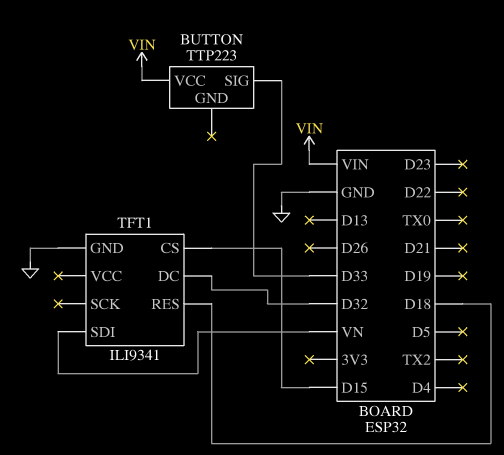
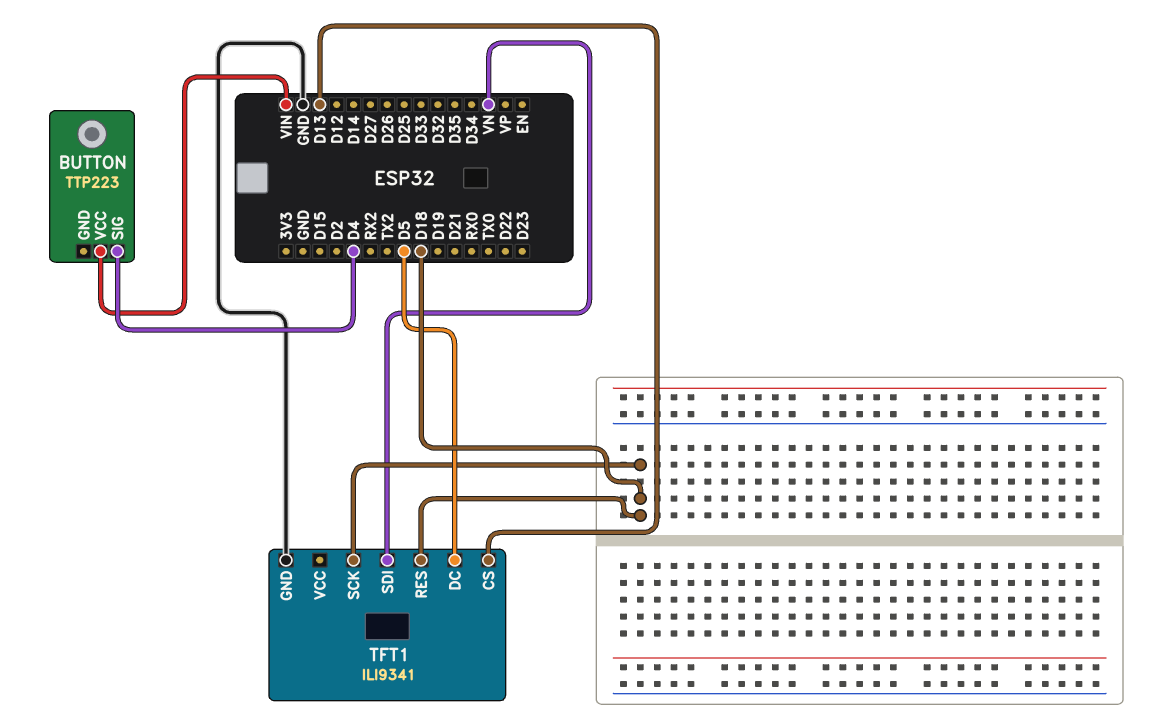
BUTTON pin SIG: D33 -> D4
TFT1 pin CS: D15 -> D13
TFT1 pin DC: D32 -> D5
TFT1 pin SCK: none -> D18

